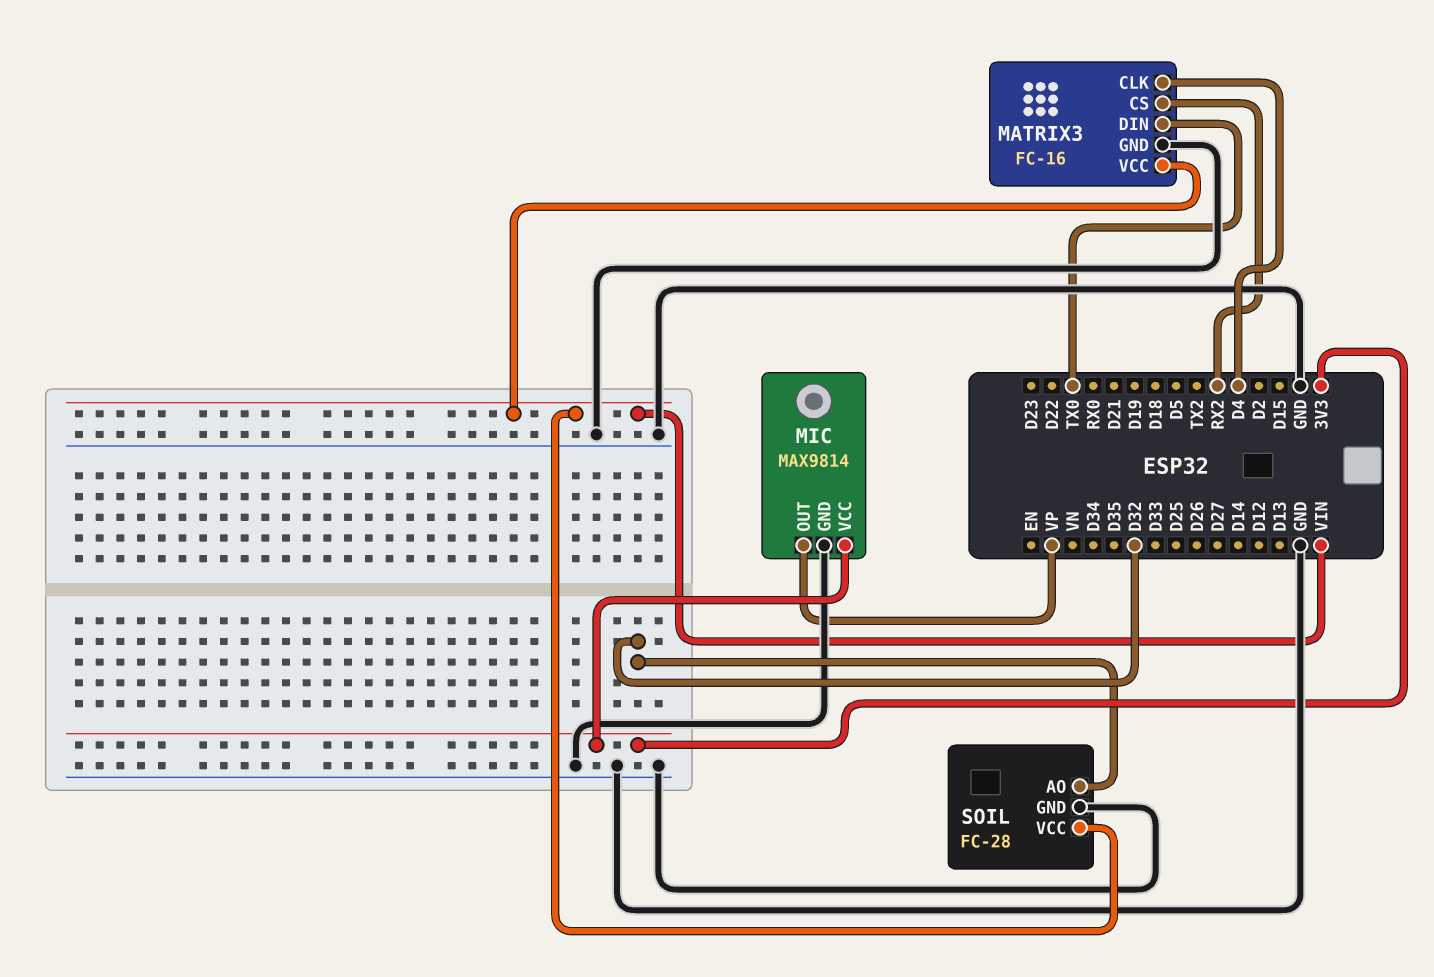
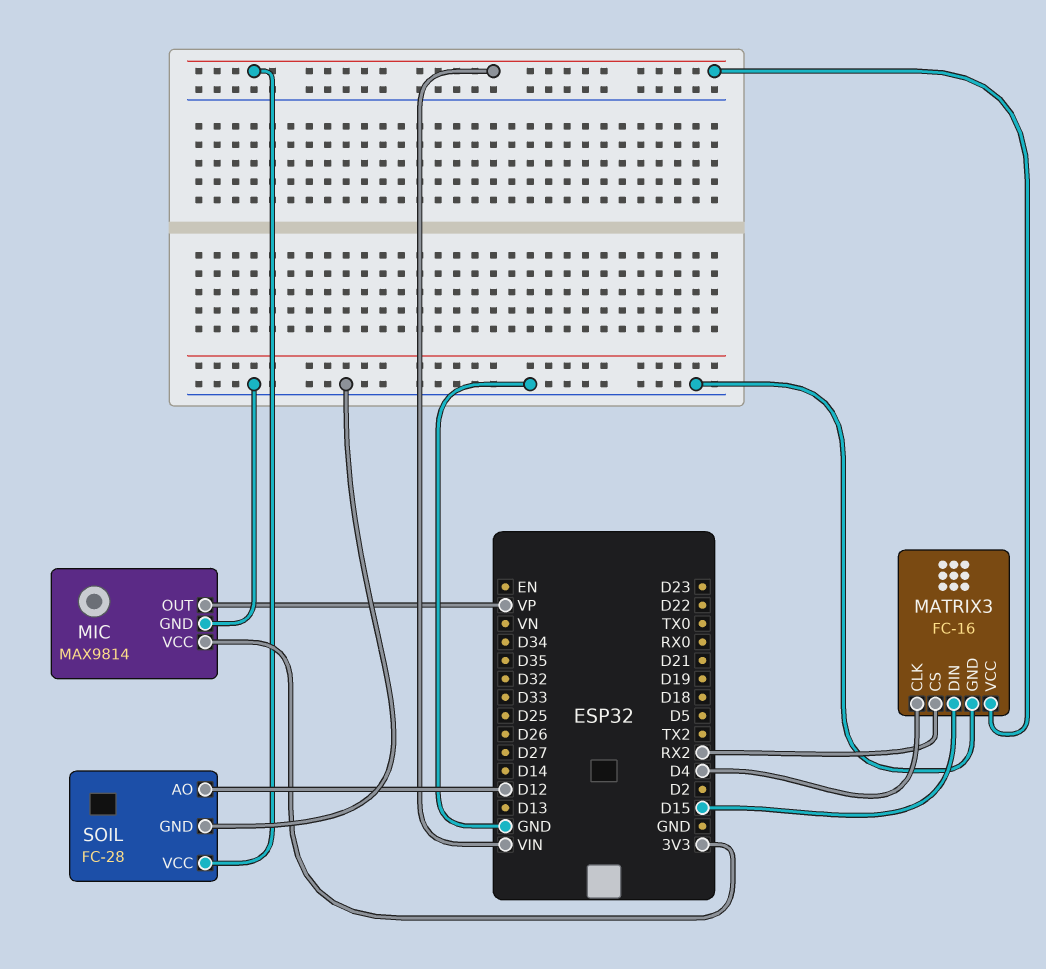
MATRIX3 pin DIN: TX0 -> D15
SOIL pin AO: D32 -> D12

